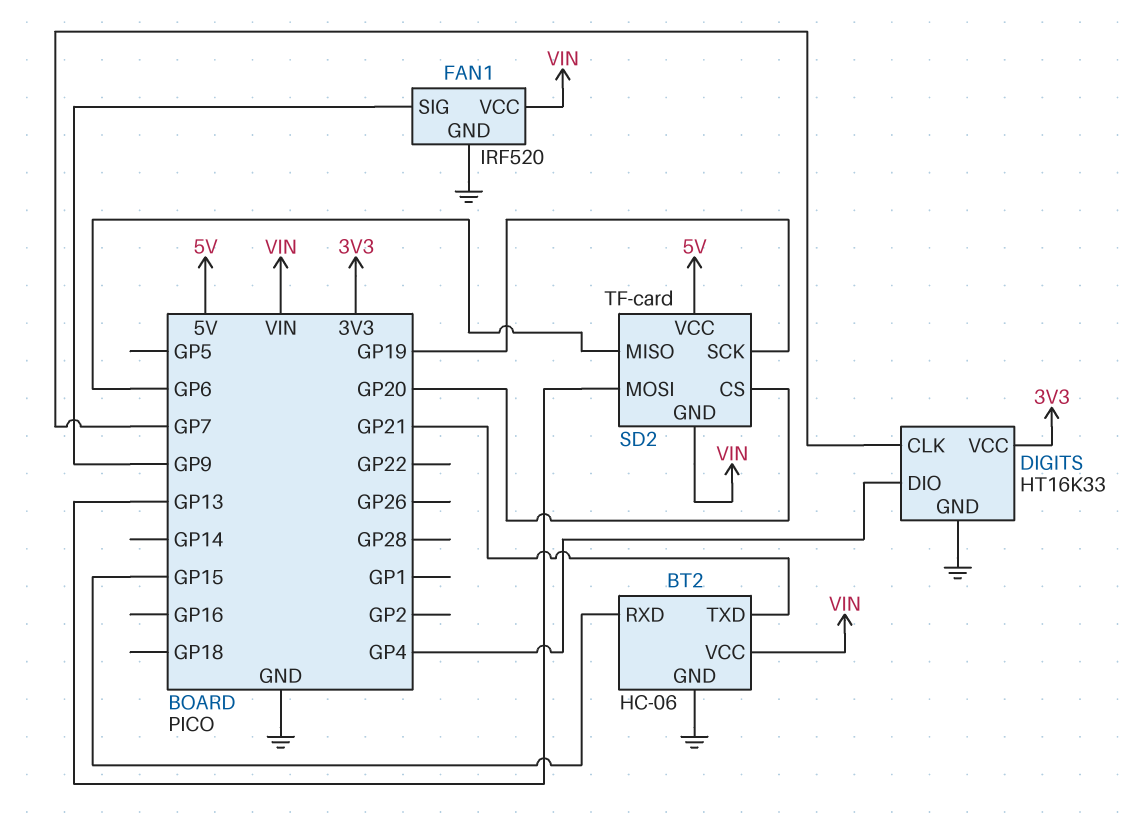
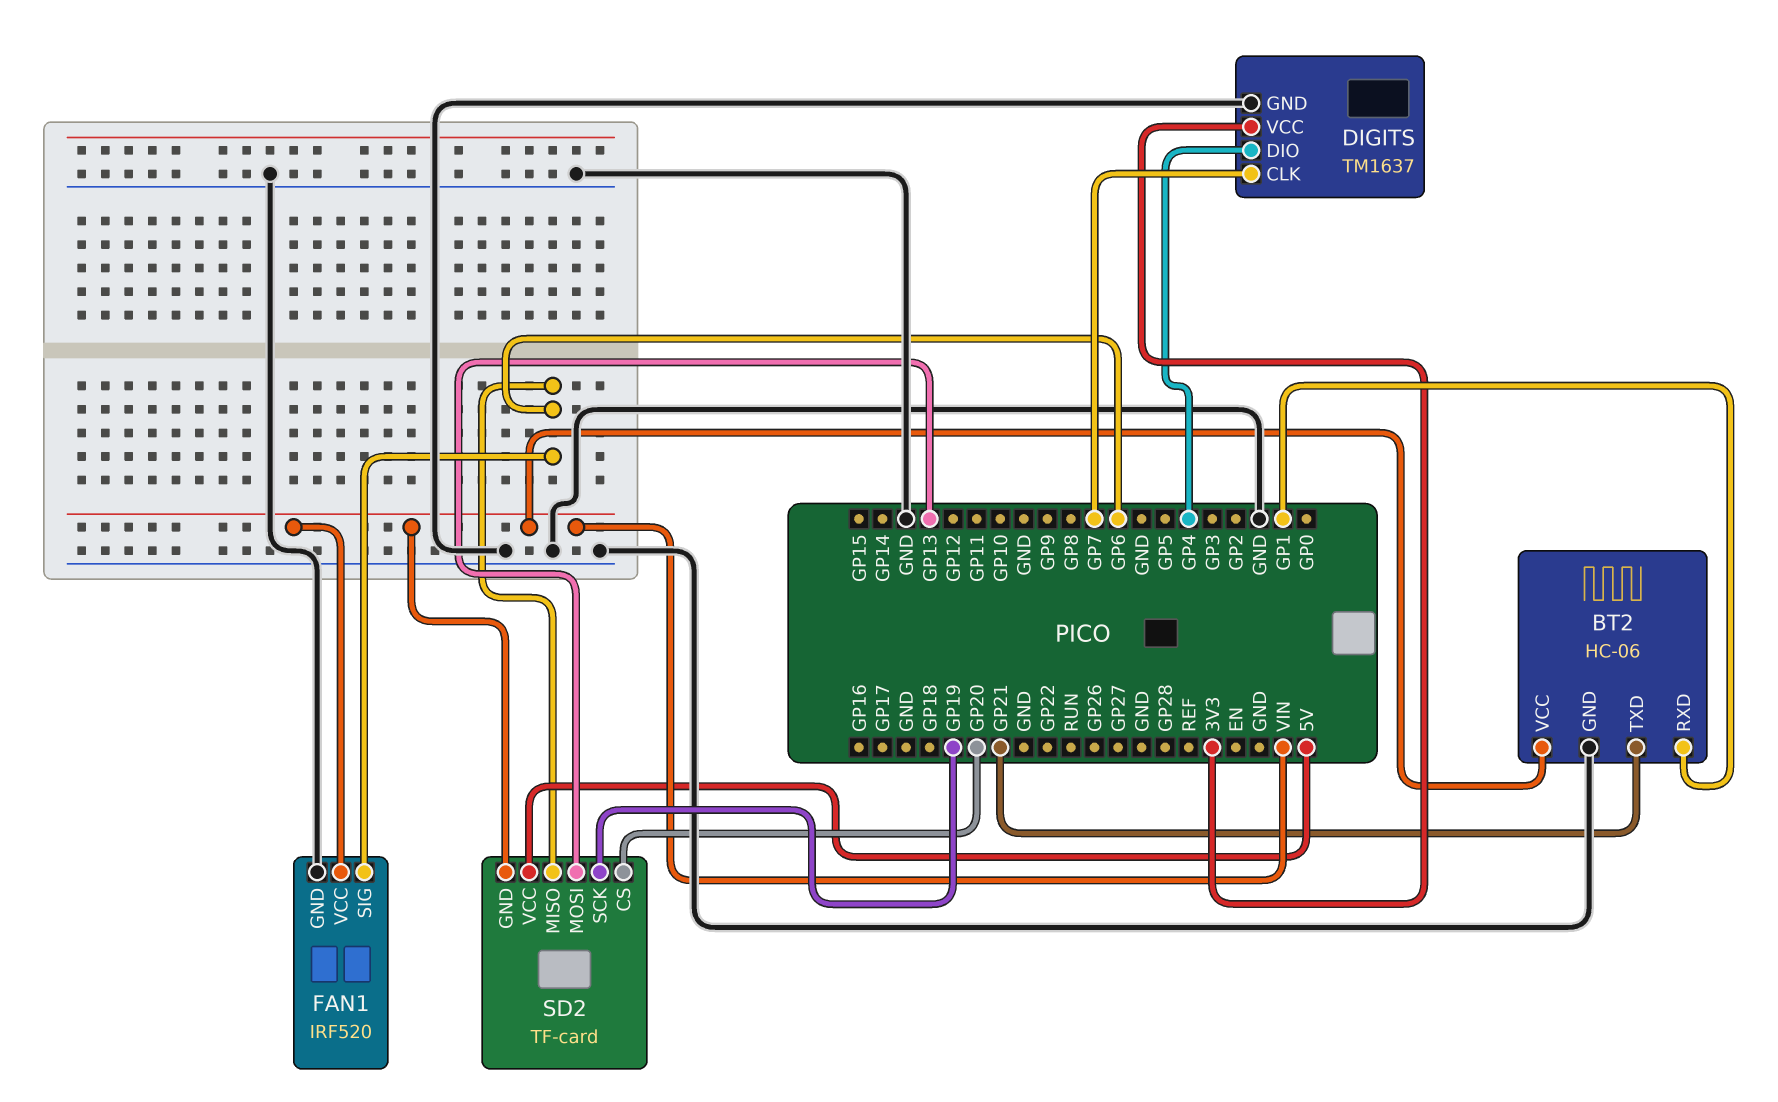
BT2 pin RXD: GP15 -> GP1
DIGITS: HT16K33 -> TM1637
FAN1 pin SIG: GP9 -> GP6

